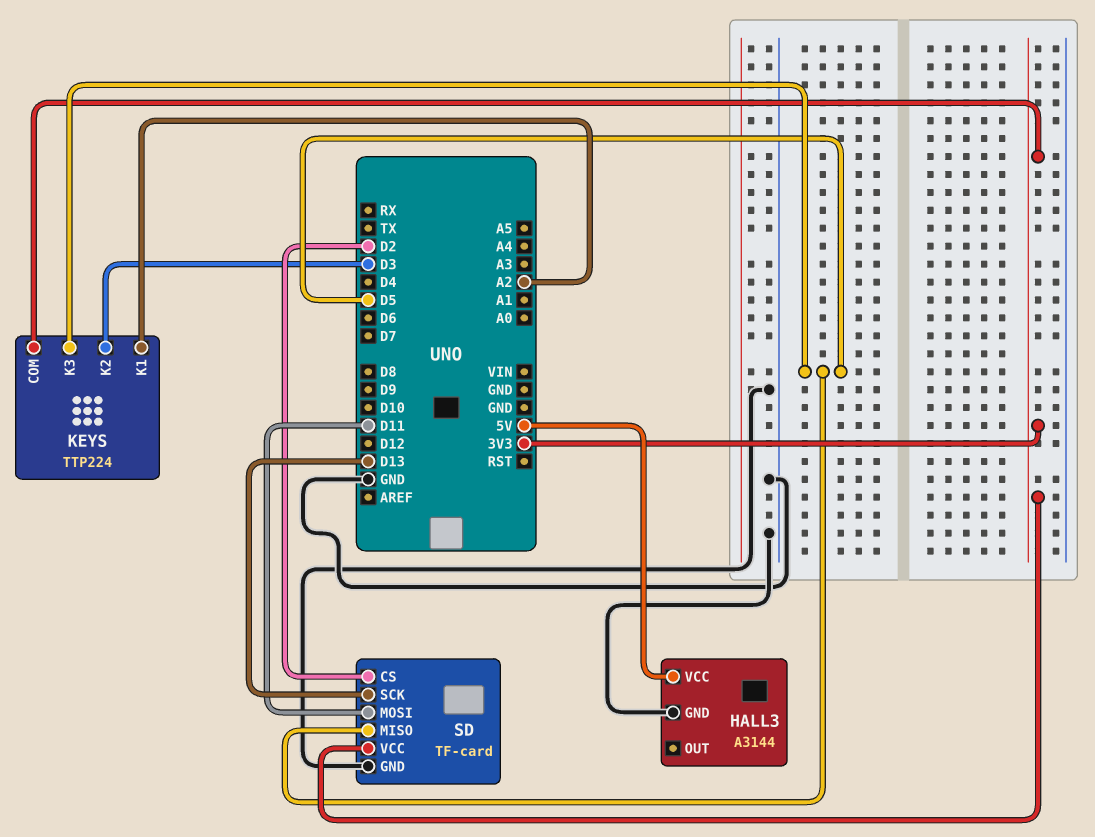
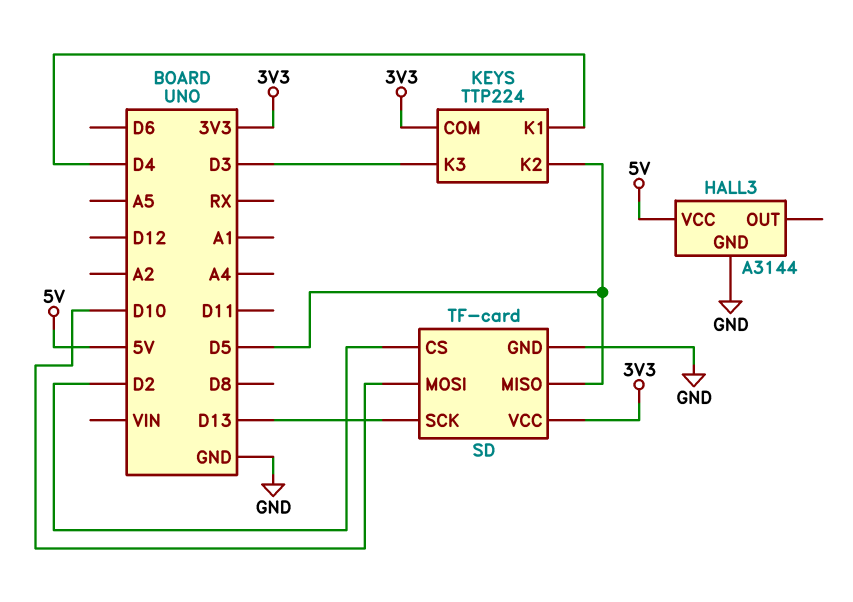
KEYS pin K1: A2 -> D4
KEYS pin K2: D3 -> D5
KEYS pin K3: D5 -> D3
SD pin MOSI: D11 -> D10

